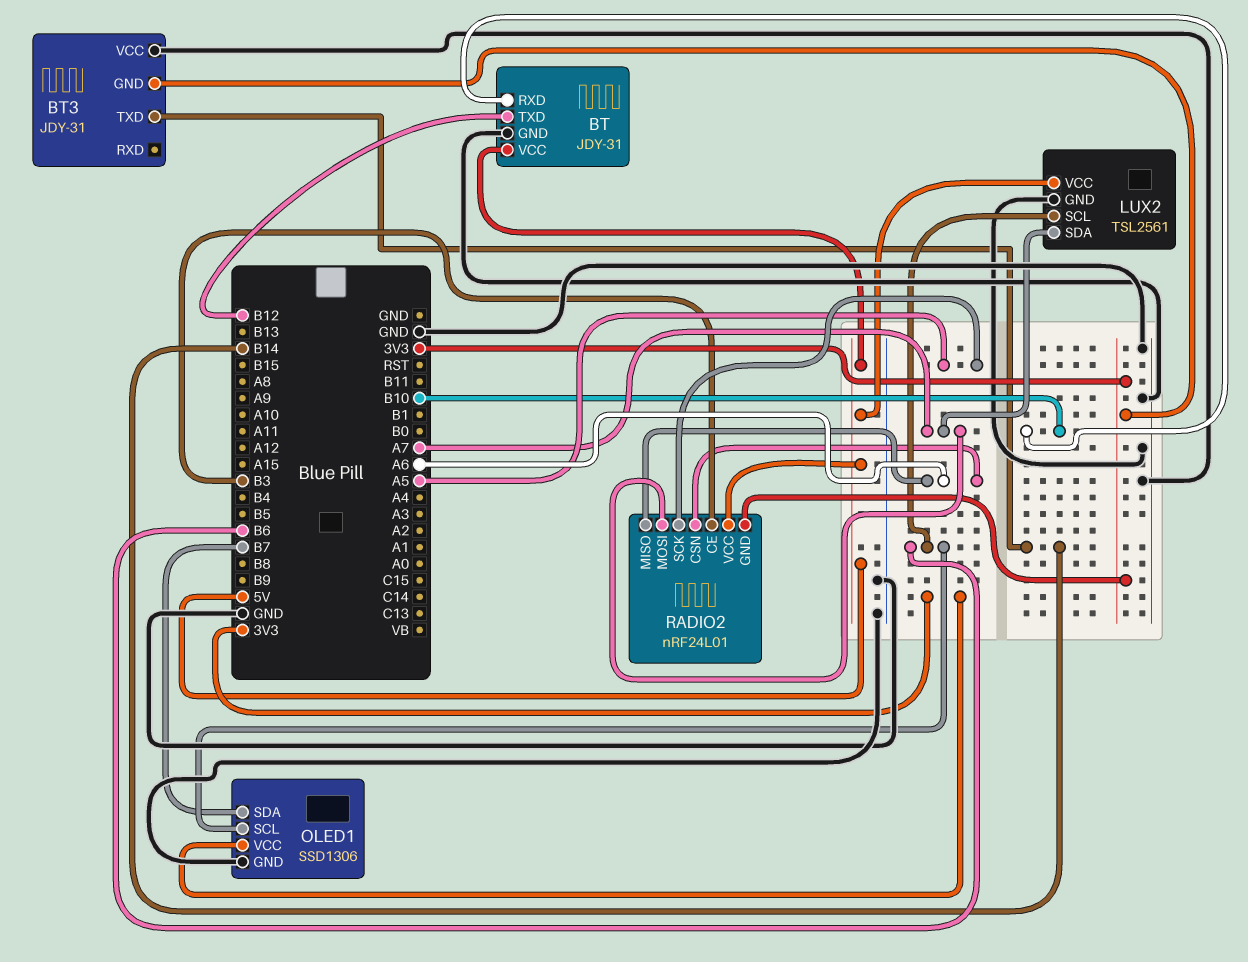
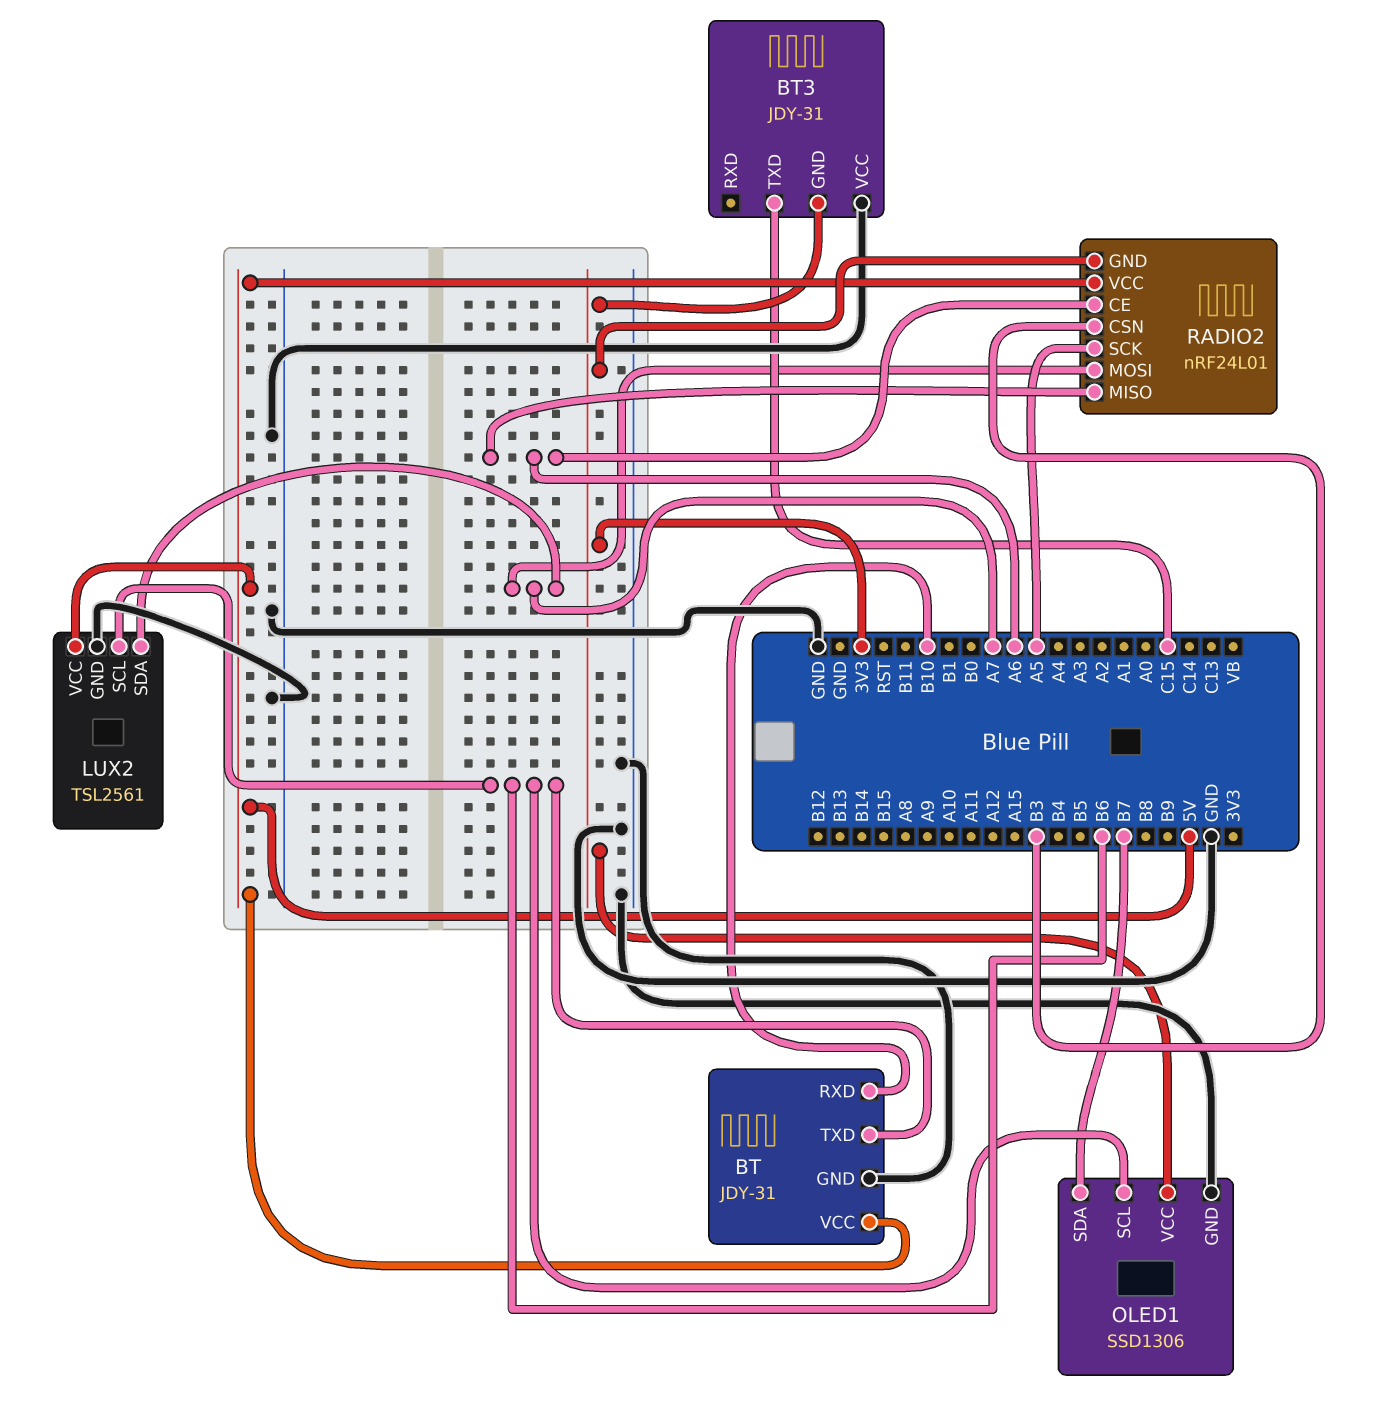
BT pin TXD: B12 -> B6
BT3 pin TXD: B14 -> C15
RADIO2 pin CE: B3 -> A6
RADIO2 pin CSN: A6 -> B3

